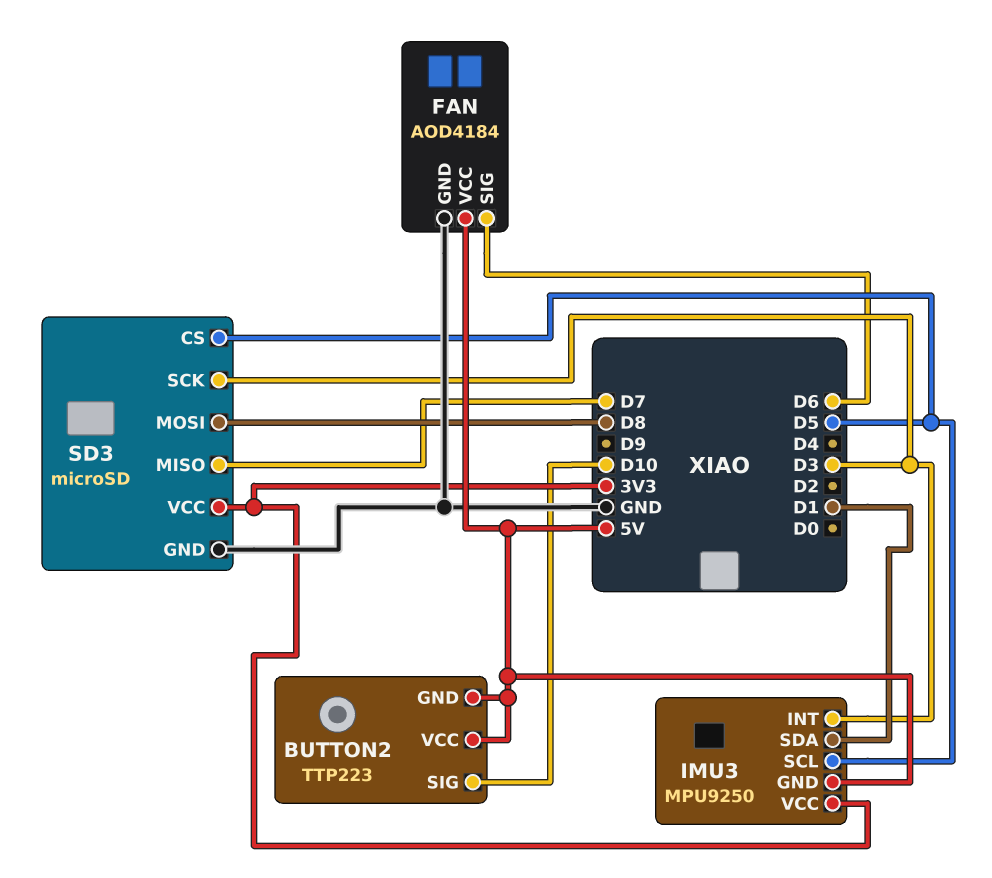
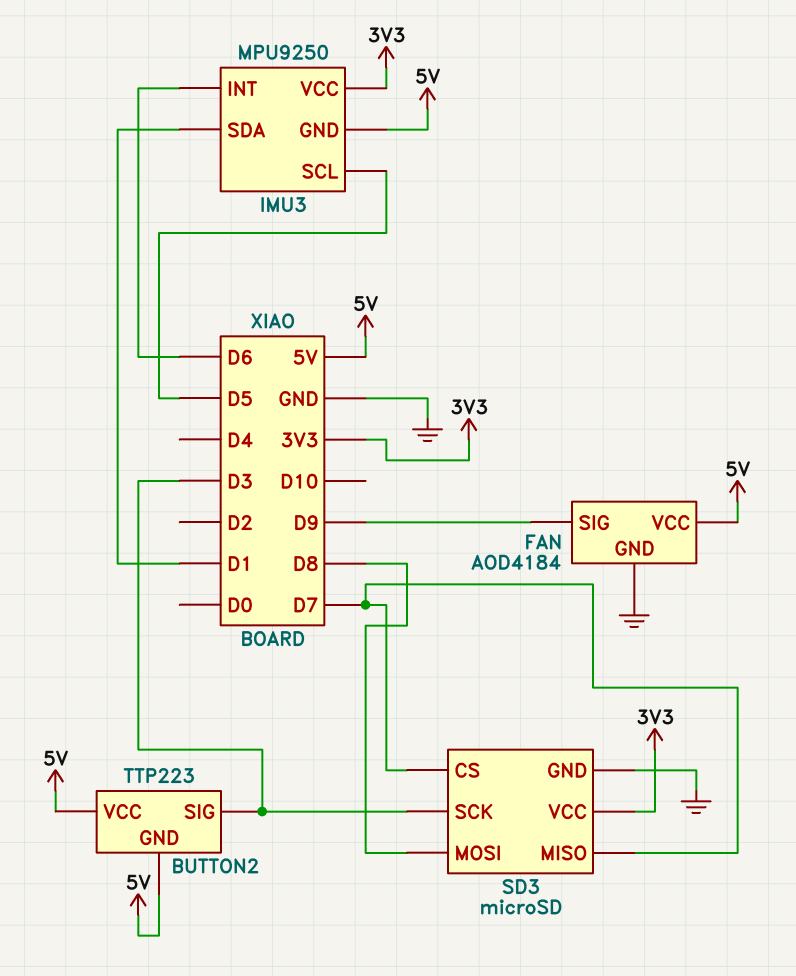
BUTTON2 pin SIG: D10 -> D3
FAN pin SIG: D6 -> D9
IMU3 pin INT: D3 -> D6
SD3 pin CS: D5 -> D7

